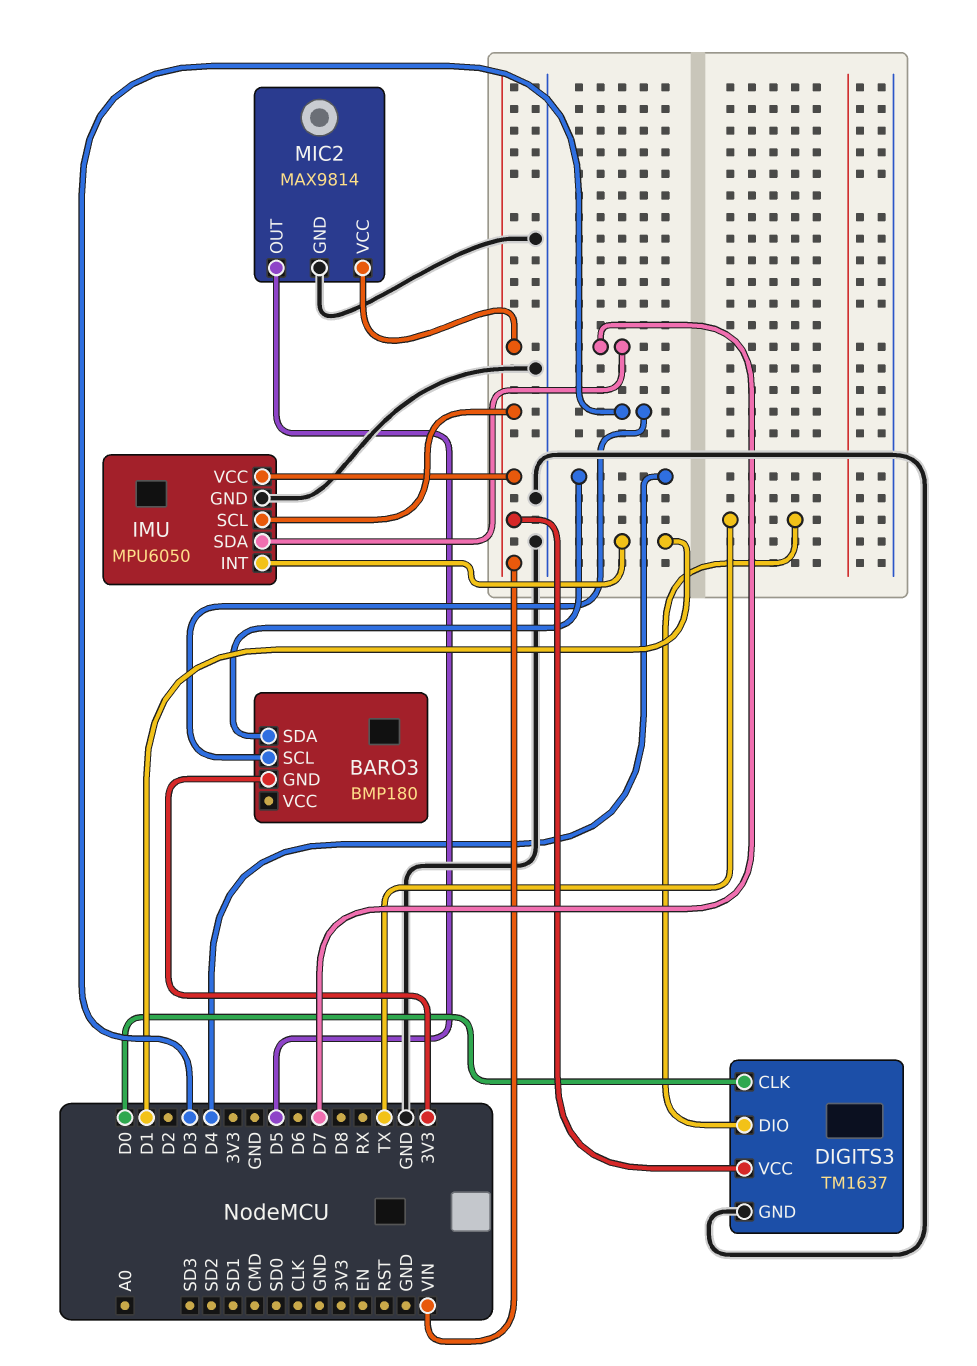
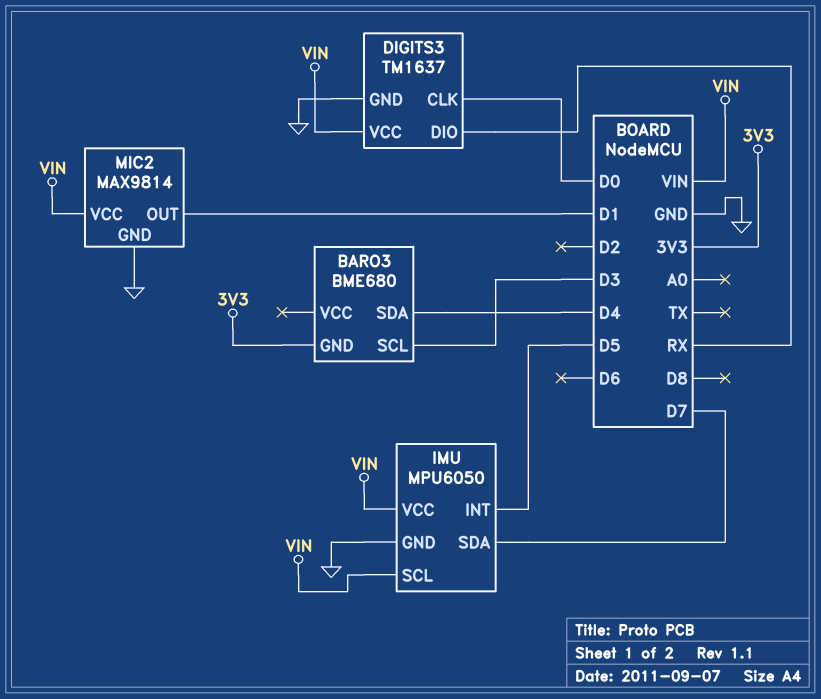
BARO3: BMP180 -> BME680
DIGITS3 pin DIO: TX -> RX
IMU pin INT: D1 -> D5
MIC2 pin OUT: D5 -> D1

